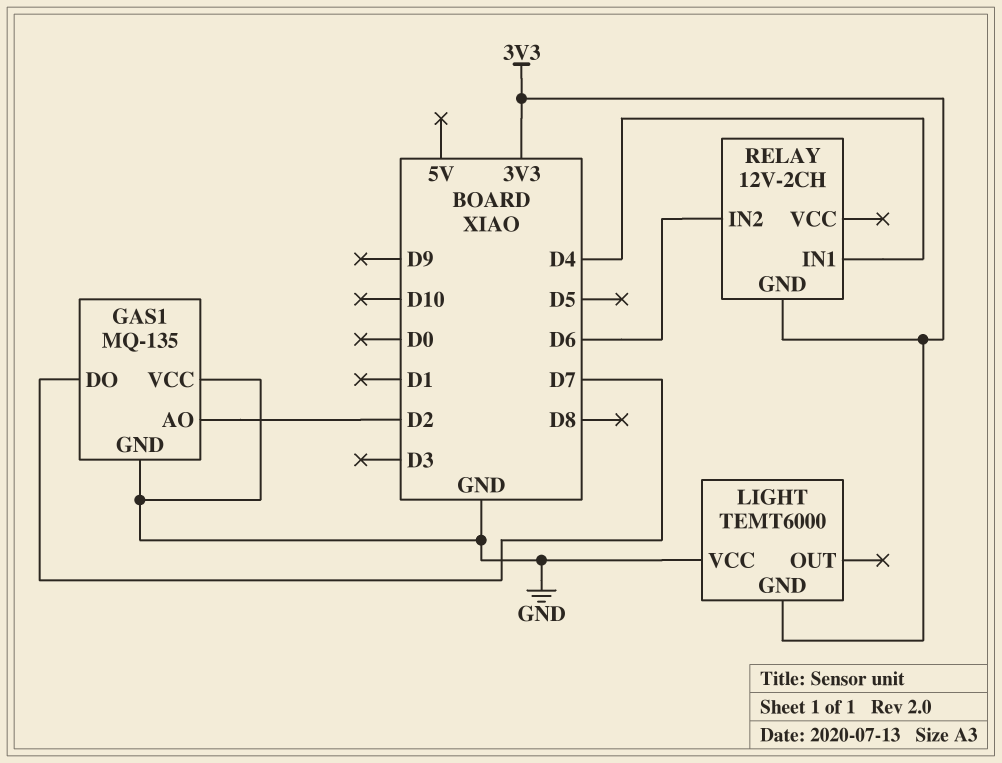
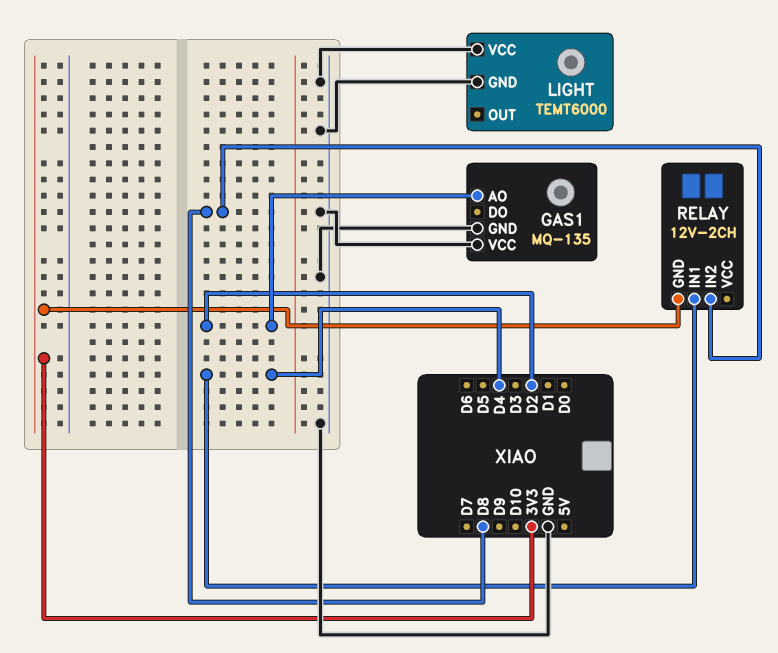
GAS1 pin DO: D7 -> none
LIGHT pin GND: 3V3 -> GND
RELAY pin IN2: D6 -> D8

